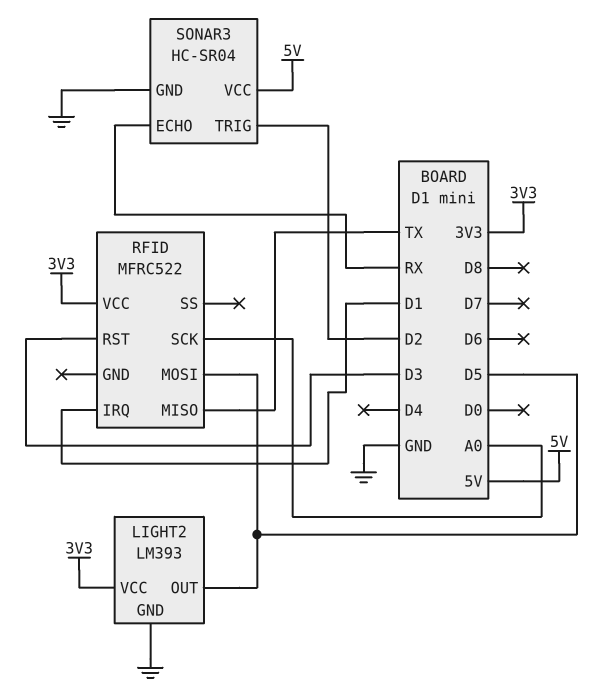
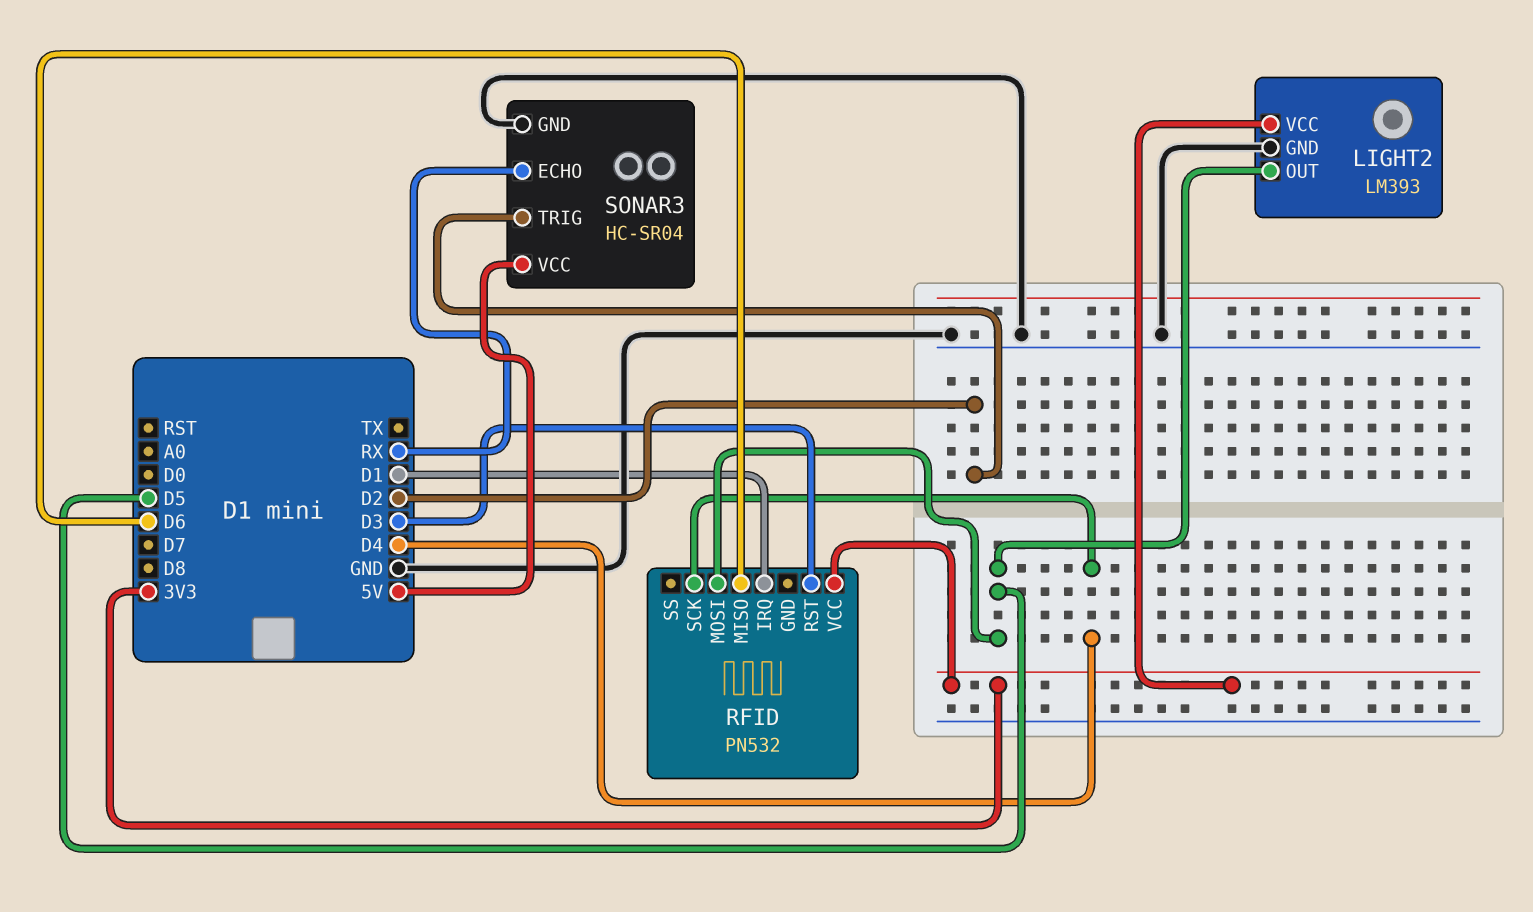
RFID: MFRC522 -> PN532
RFID pin MISO: TX -> D6
RFID pin SCK: A0 -> D4

